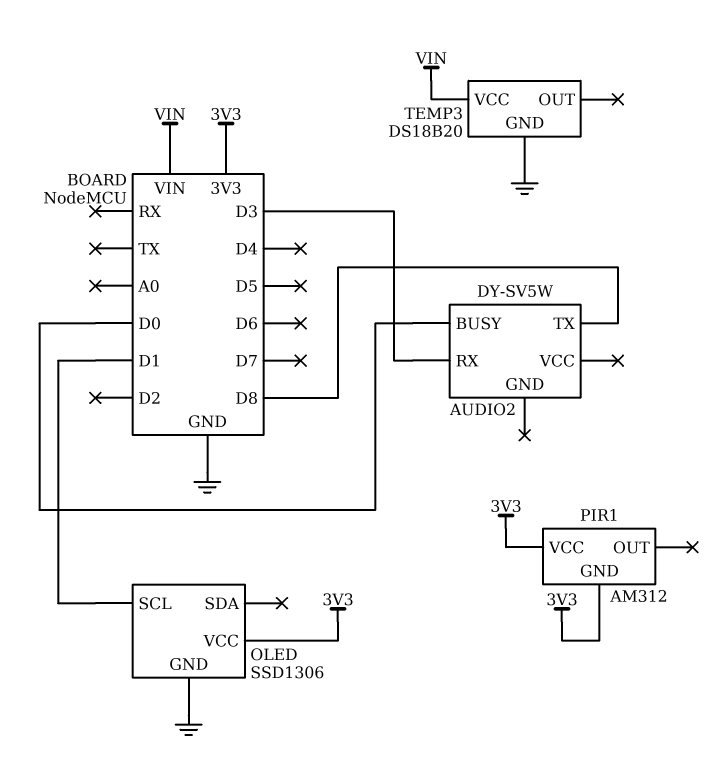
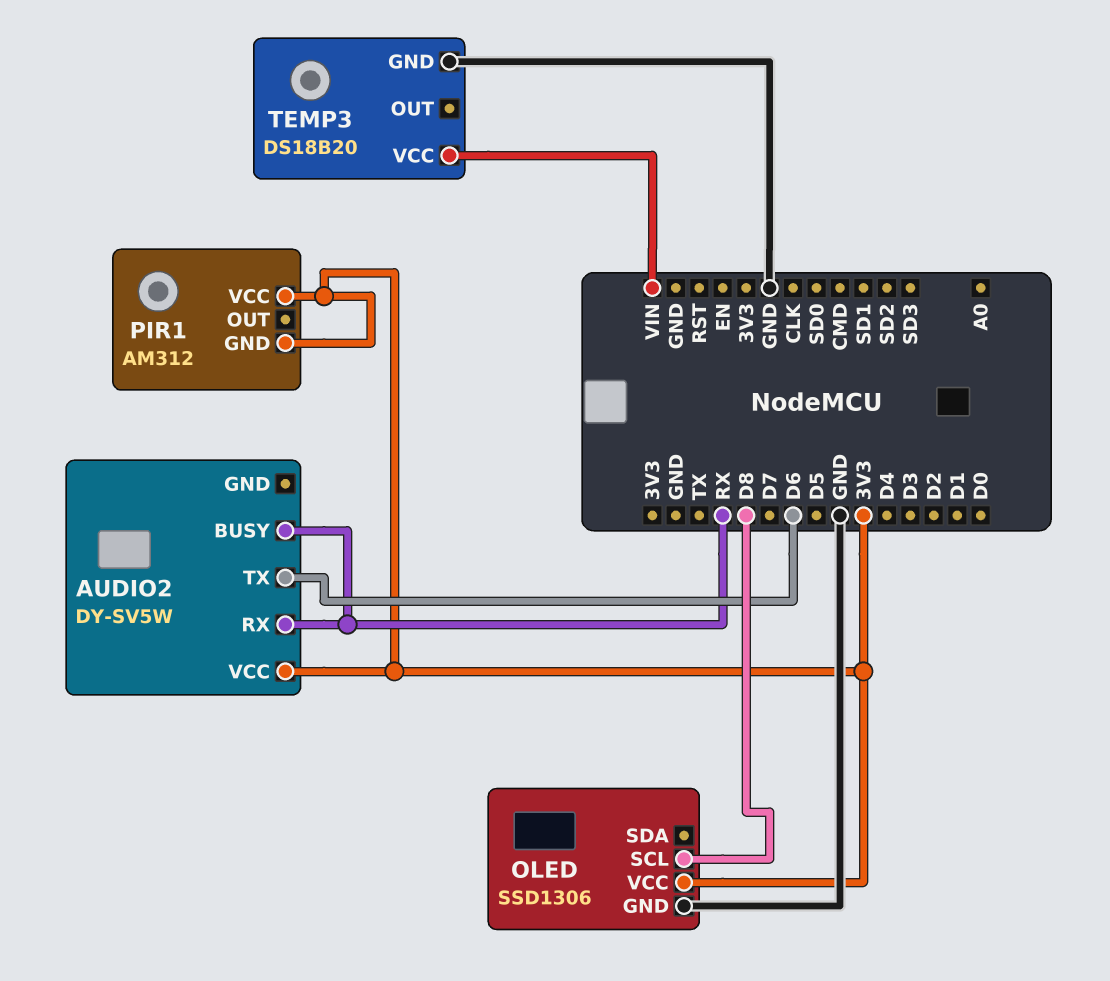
AUDIO2 pin BUSY: D0 -> RX
AUDIO2 pin RX: D3 -> RX
AUDIO2 pin TX: D8 -> D6
AUDIO2 pin VCC: none -> 3V3
OLED pin SCL: D1 -> D8

